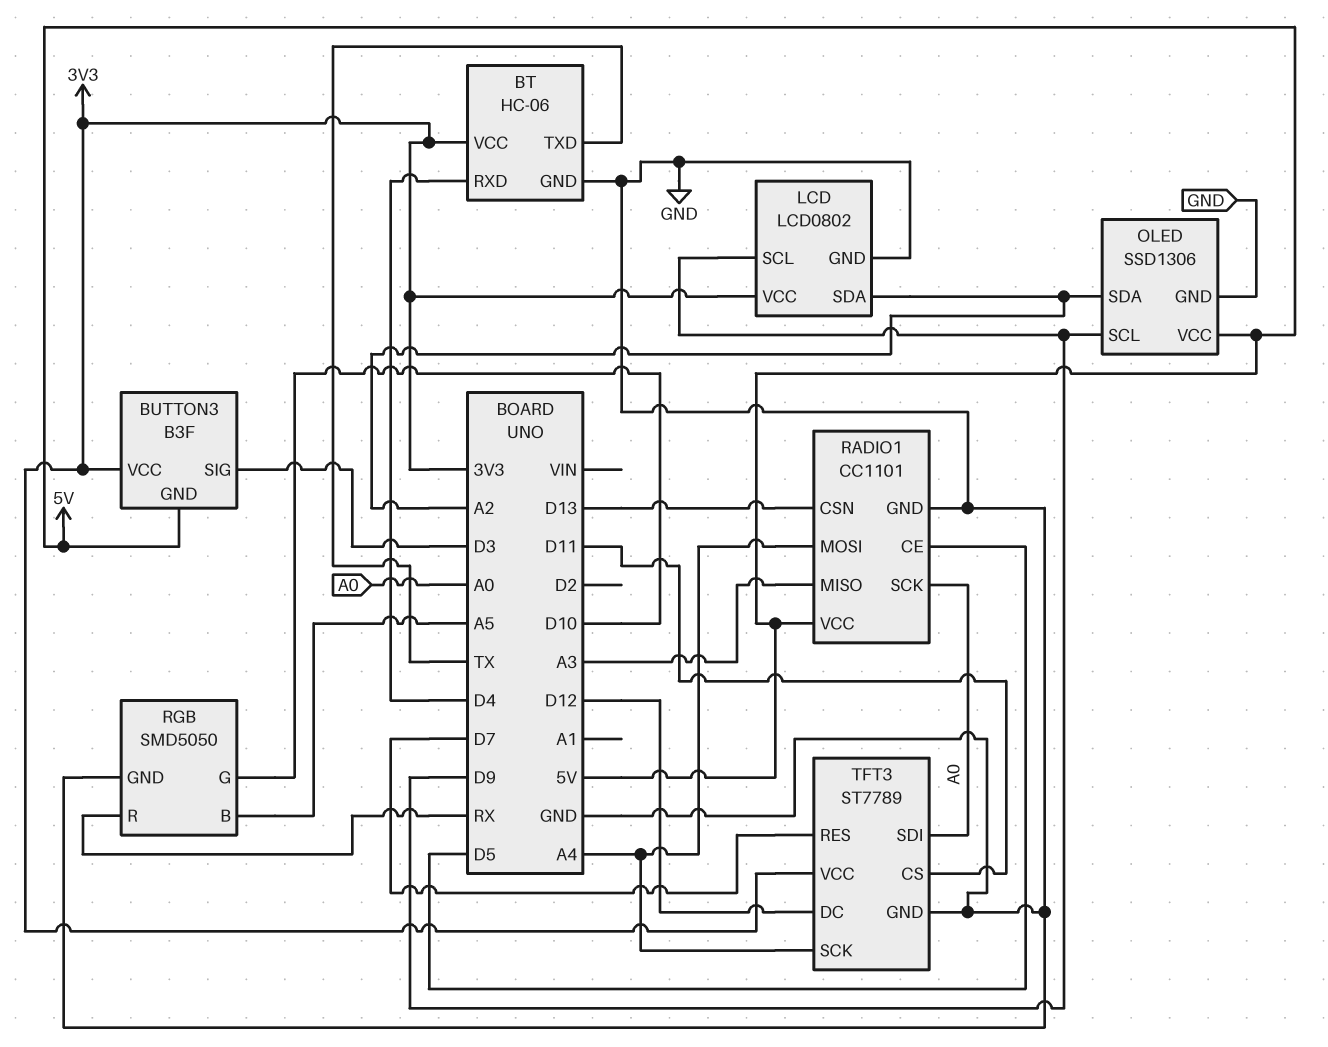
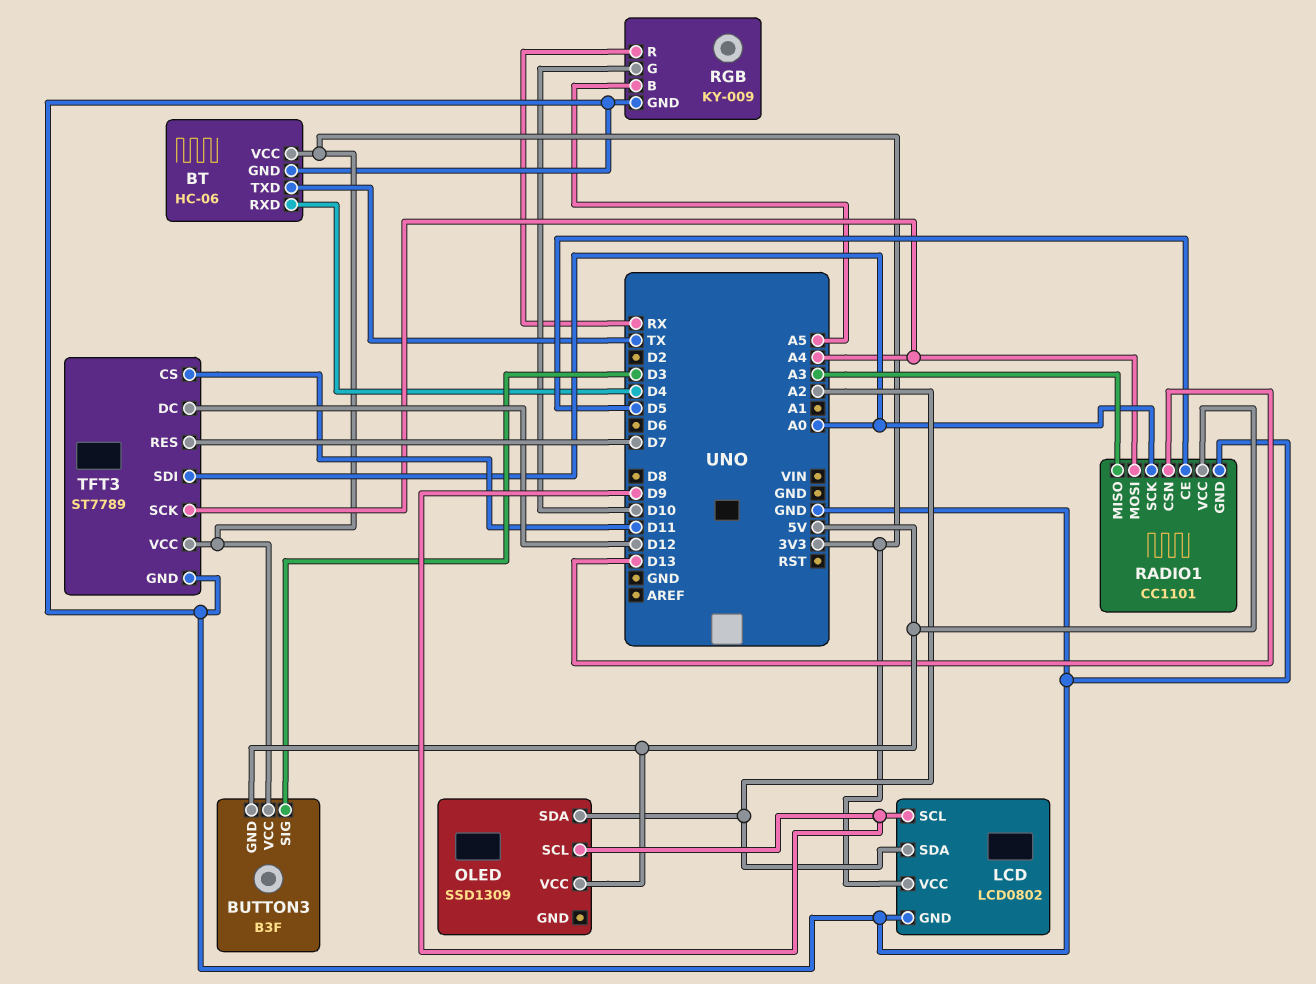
OLED: SSD1306 -> SSD1309
OLED pin GND: GND -> none
RGB: SMD5050 -> KY-009

